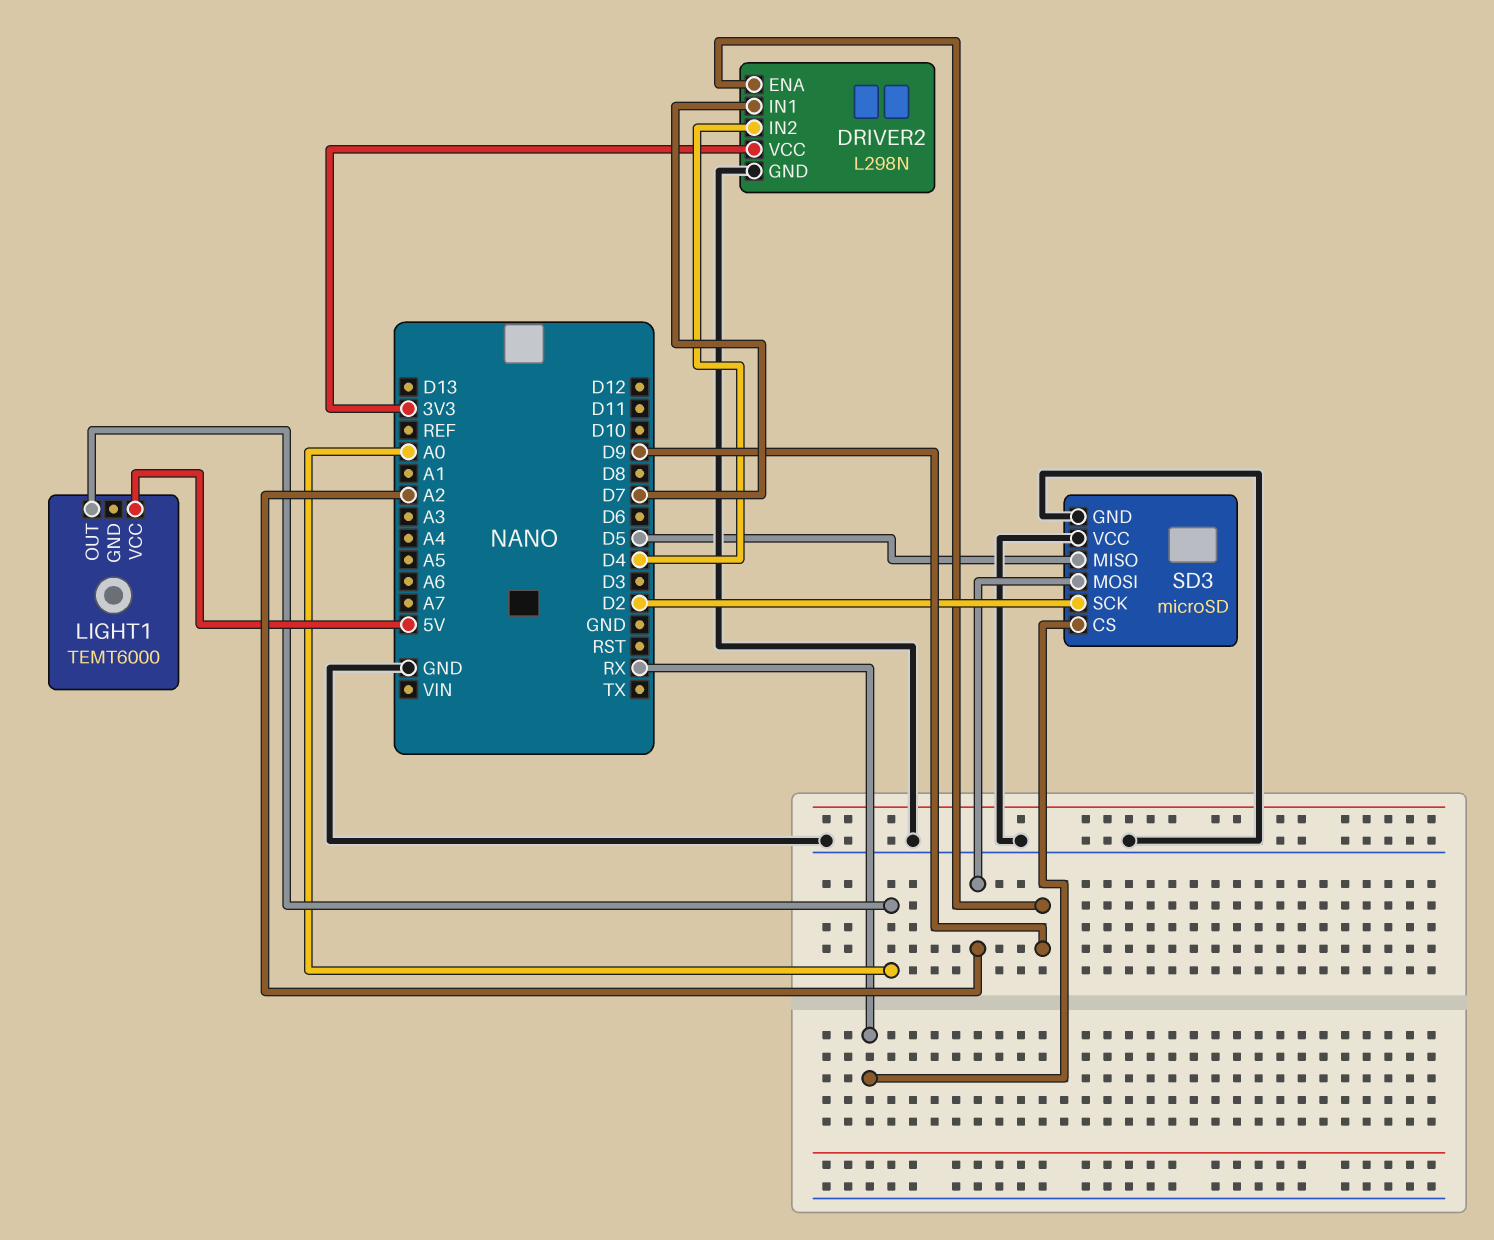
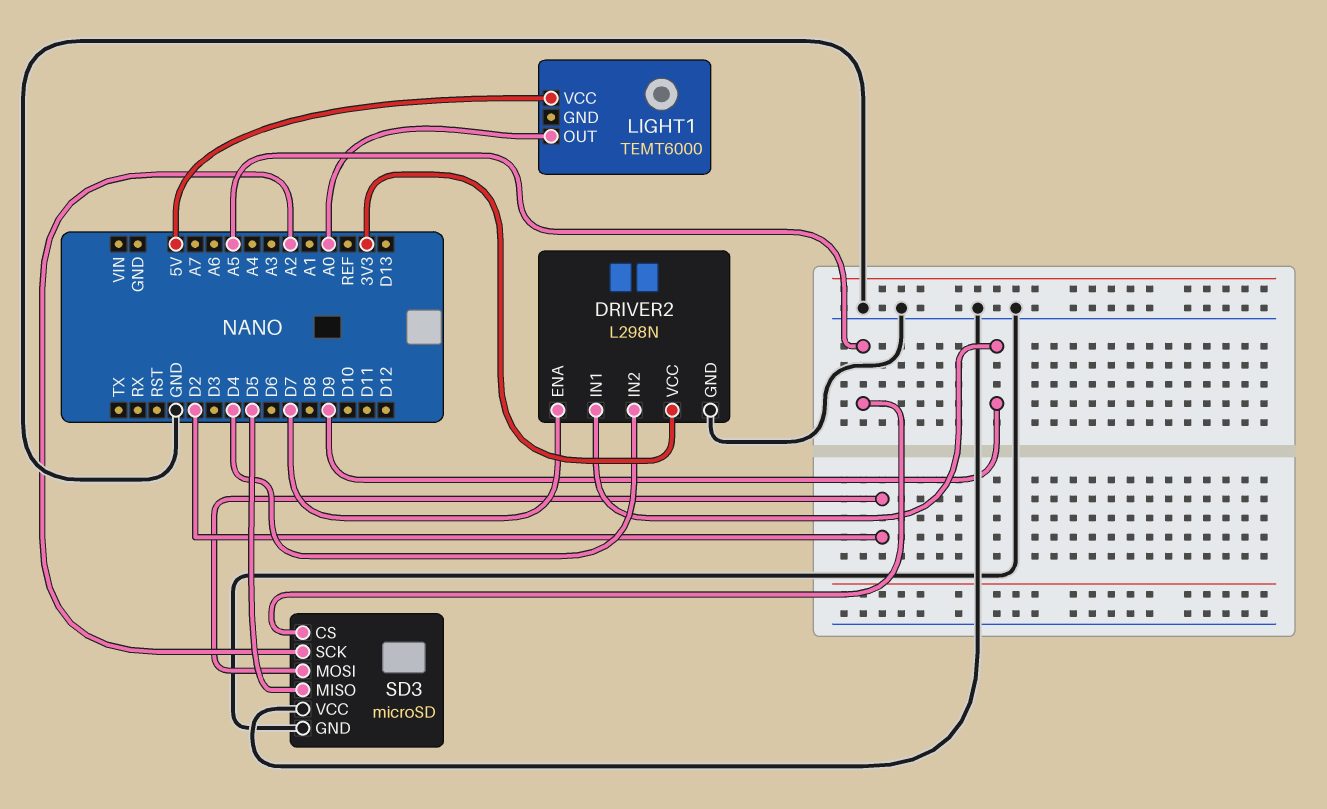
DRIVER2 pin ENA: D9 -> D7
DRIVER2 pin IN1: D7 -> D9
SD3 pin CS: RX -> A5
SD3 pin MOSI: A2 -> D2
SD3 pin SCK: D2 -> A2

